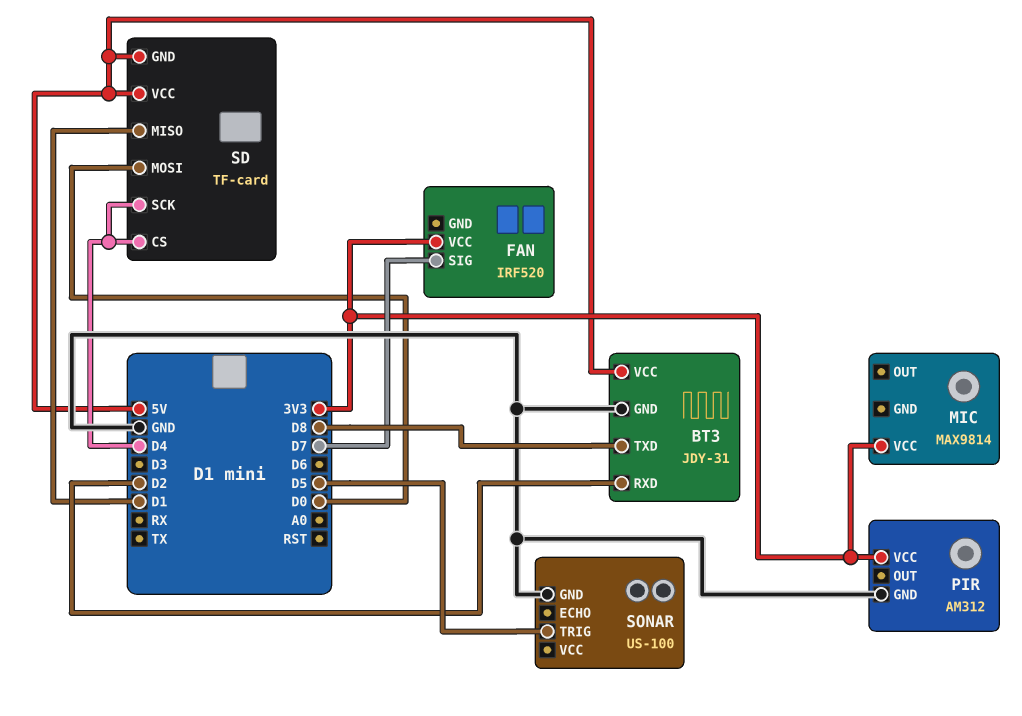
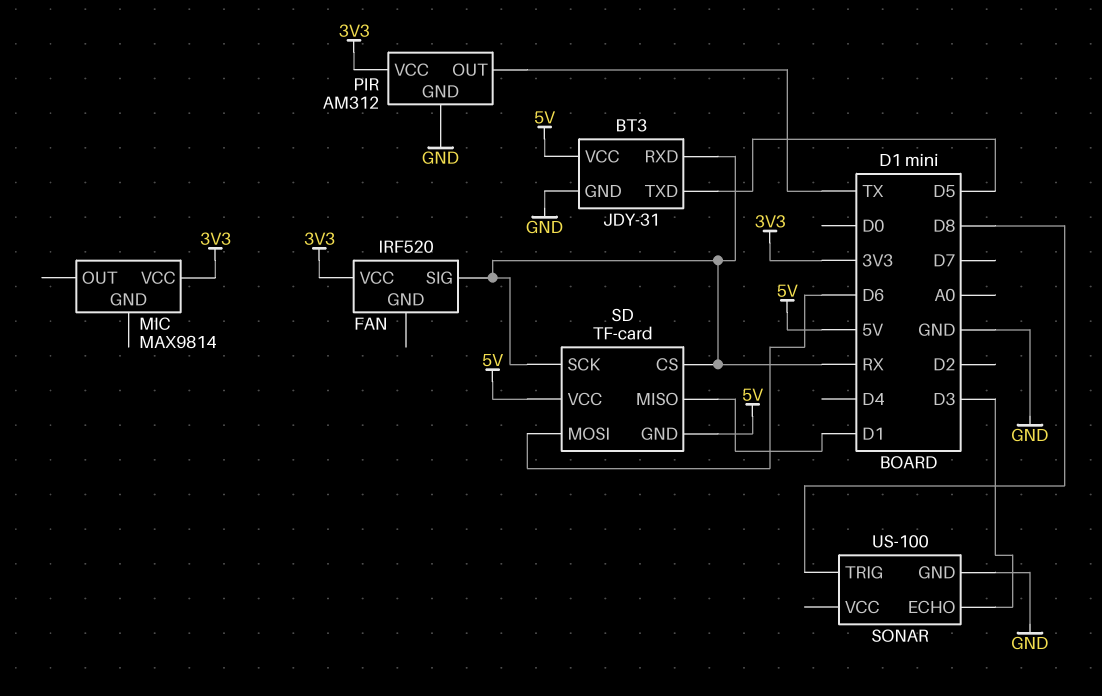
BT3 pin RXD: D2 -> RX
BT3 pin TXD: D8 -> D5
FAN pin SIG: D7 -> RX
PIR pin OUT: none -> TX
SD pin CS: D4 -> RX
SD pin MOSI: D0 -> D6
SD pin SCK: D4 -> RX
SONAR pin ECHO: none -> D3
SONAR pin TRIG: D5 -> D8

